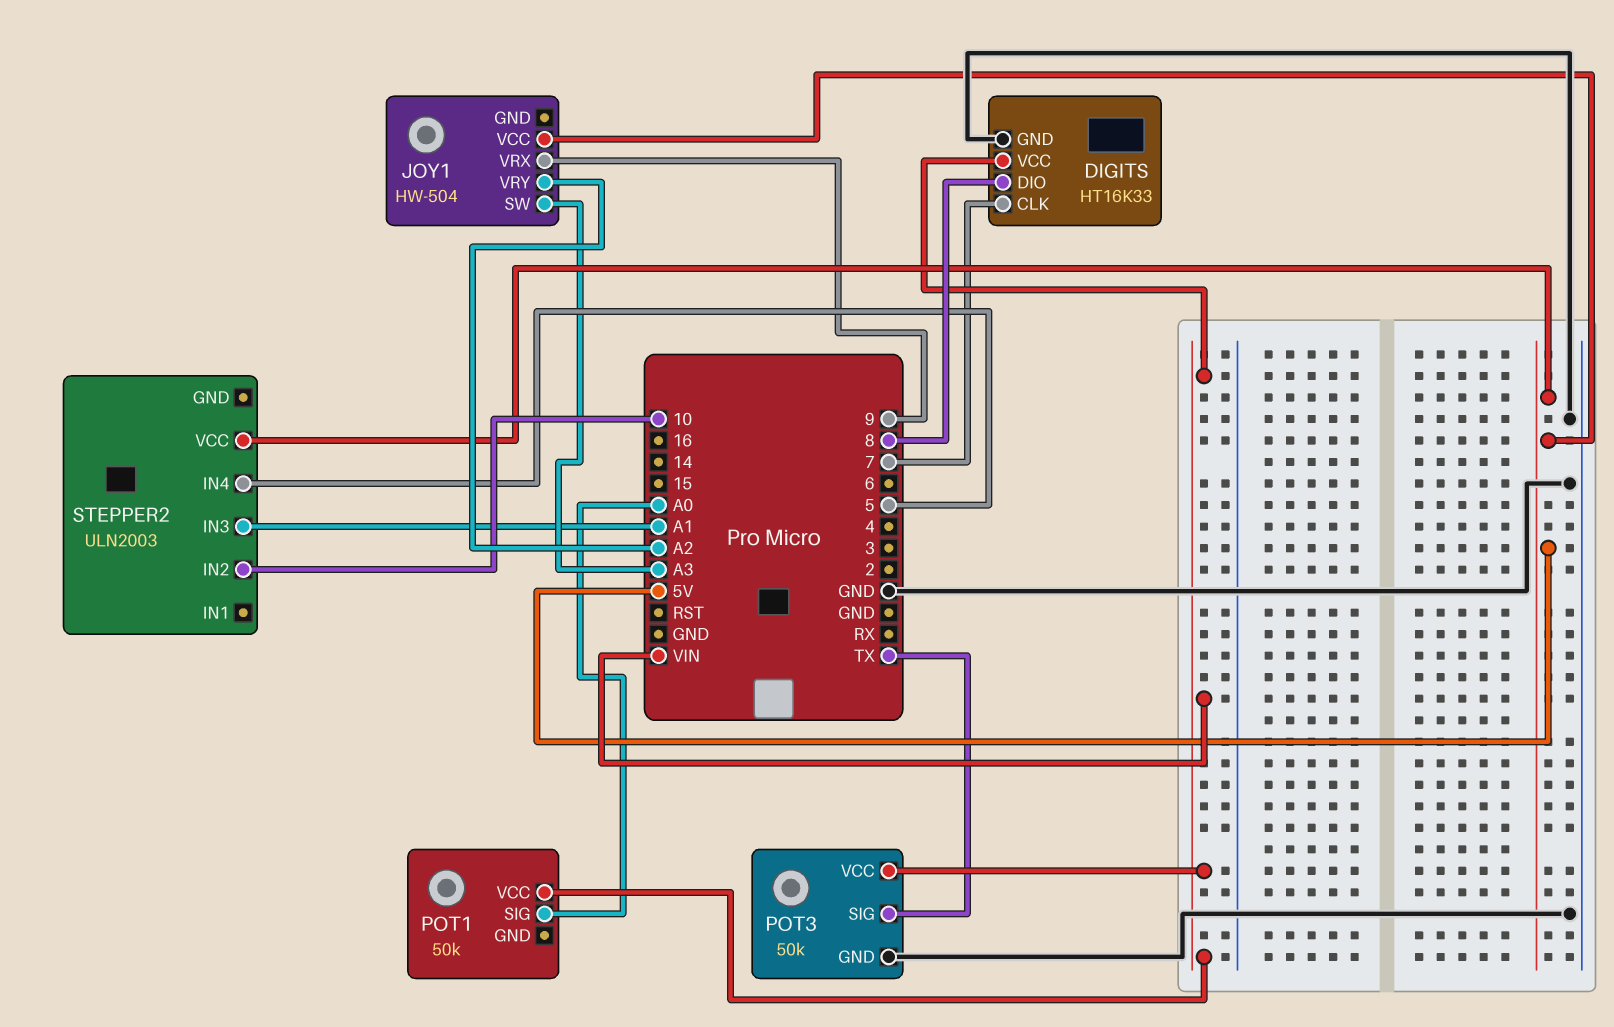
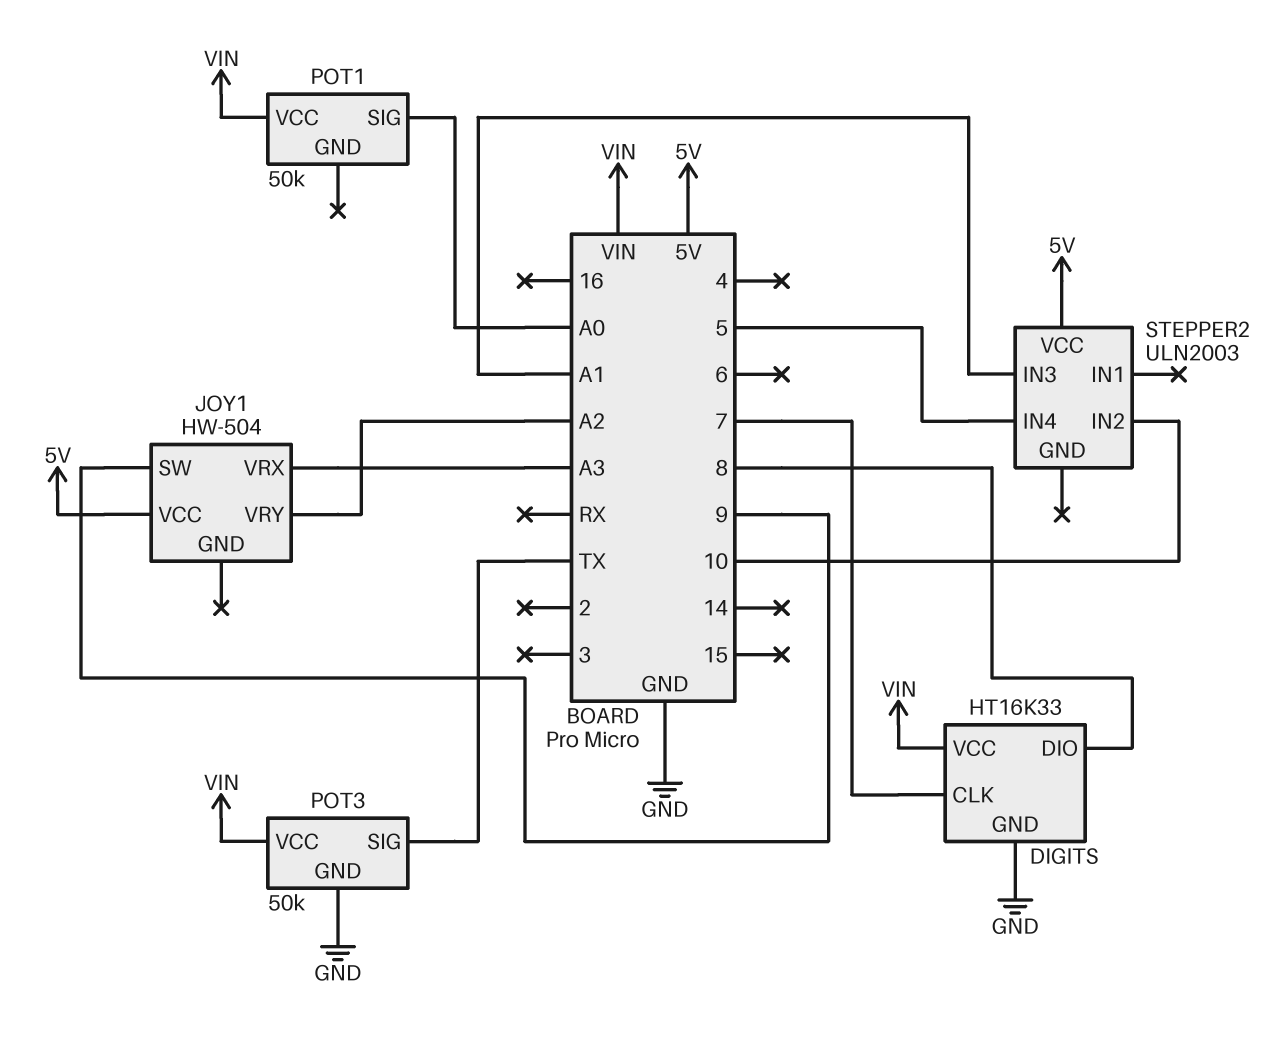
JOY1 pin SW: A3 -> 9
JOY1 pin VRX: 9 -> A3

